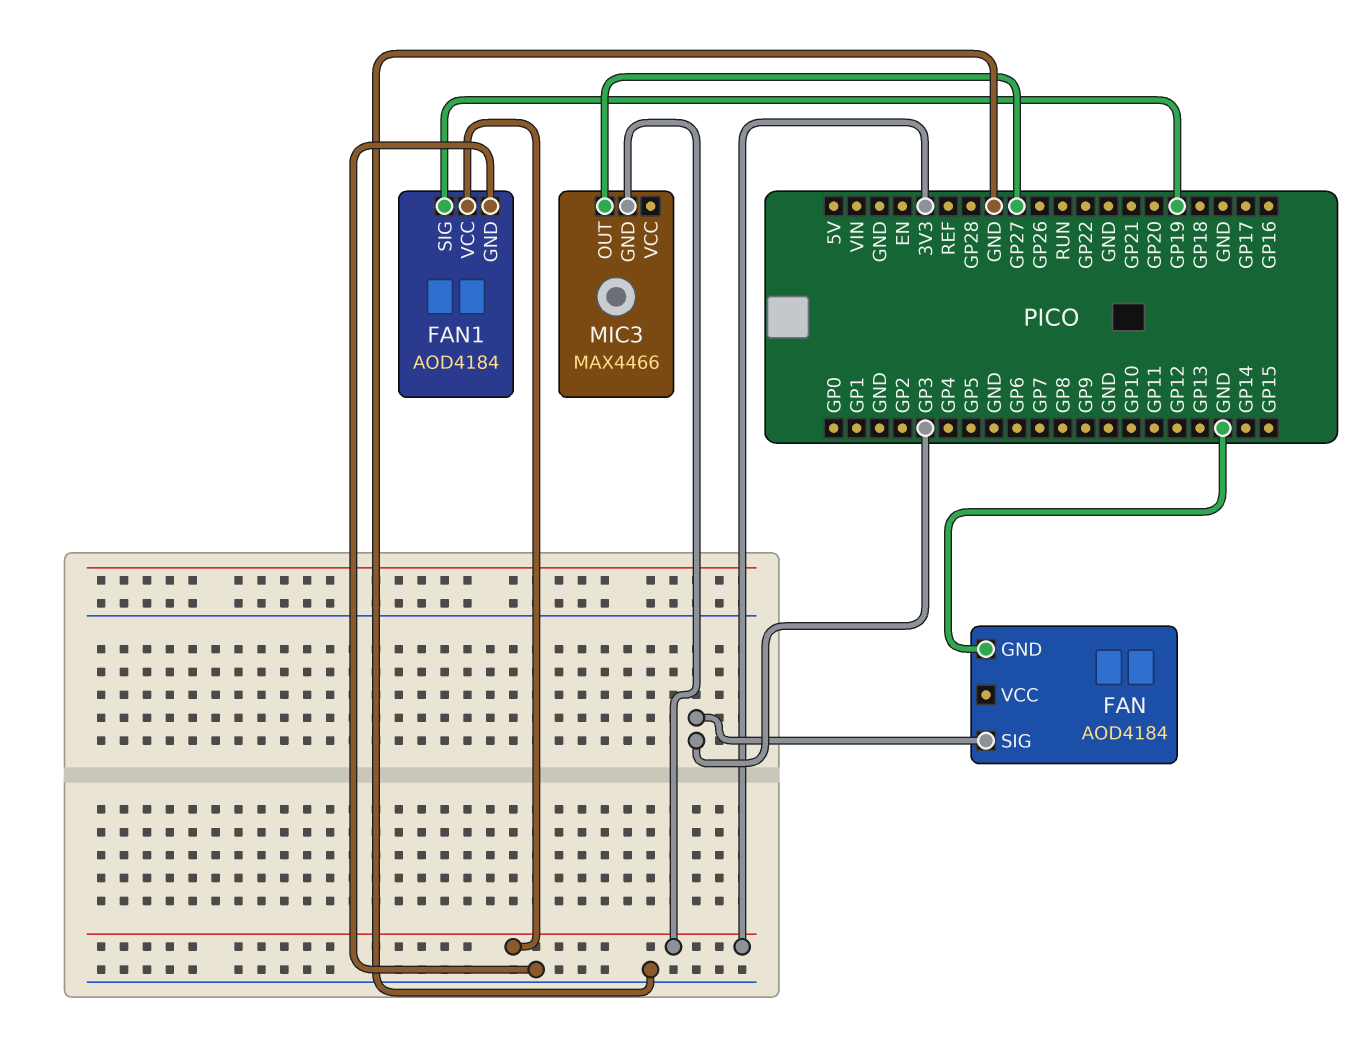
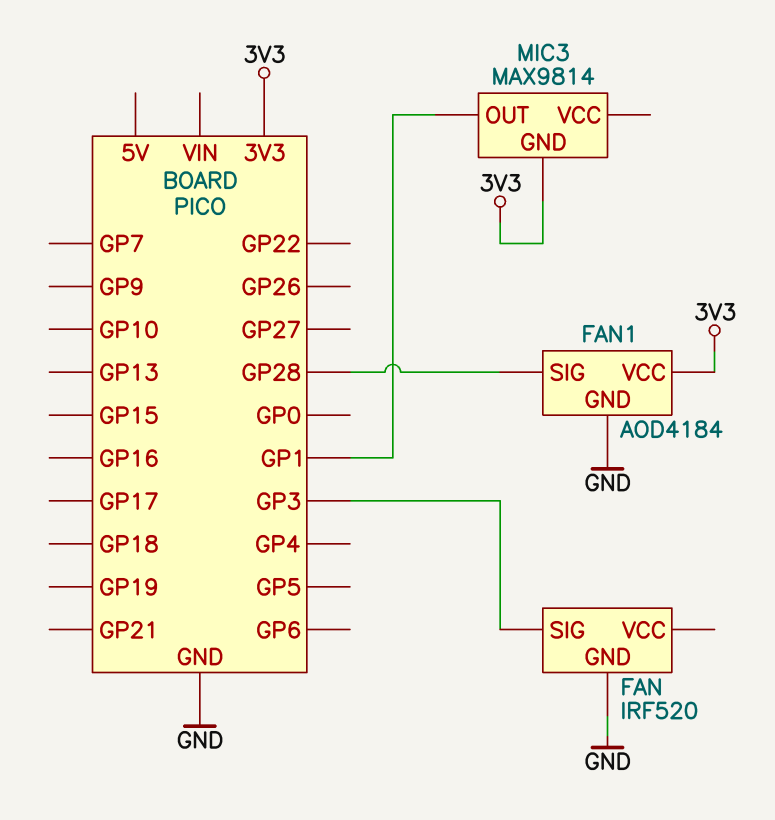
FAN: AOD4184 -> IRF520
FAN1 pin SIG: GP19 -> GP28
MIC3: MAX4466 -> MAX9814
MIC3 pin OUT: GP27 -> GP1

